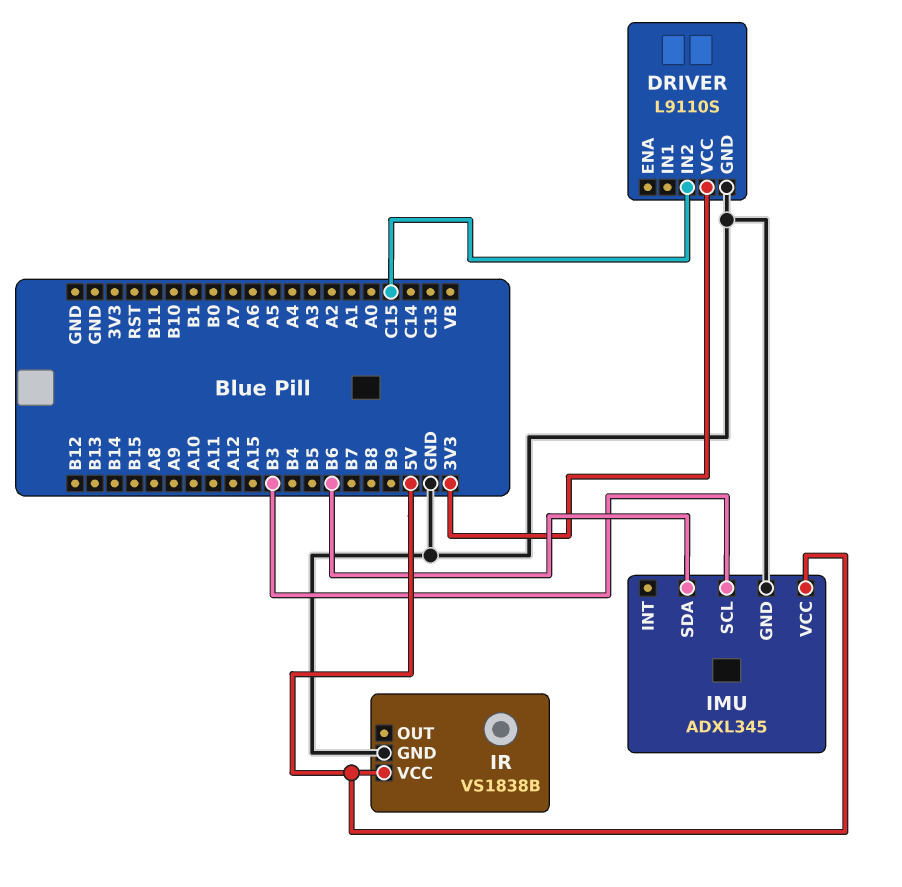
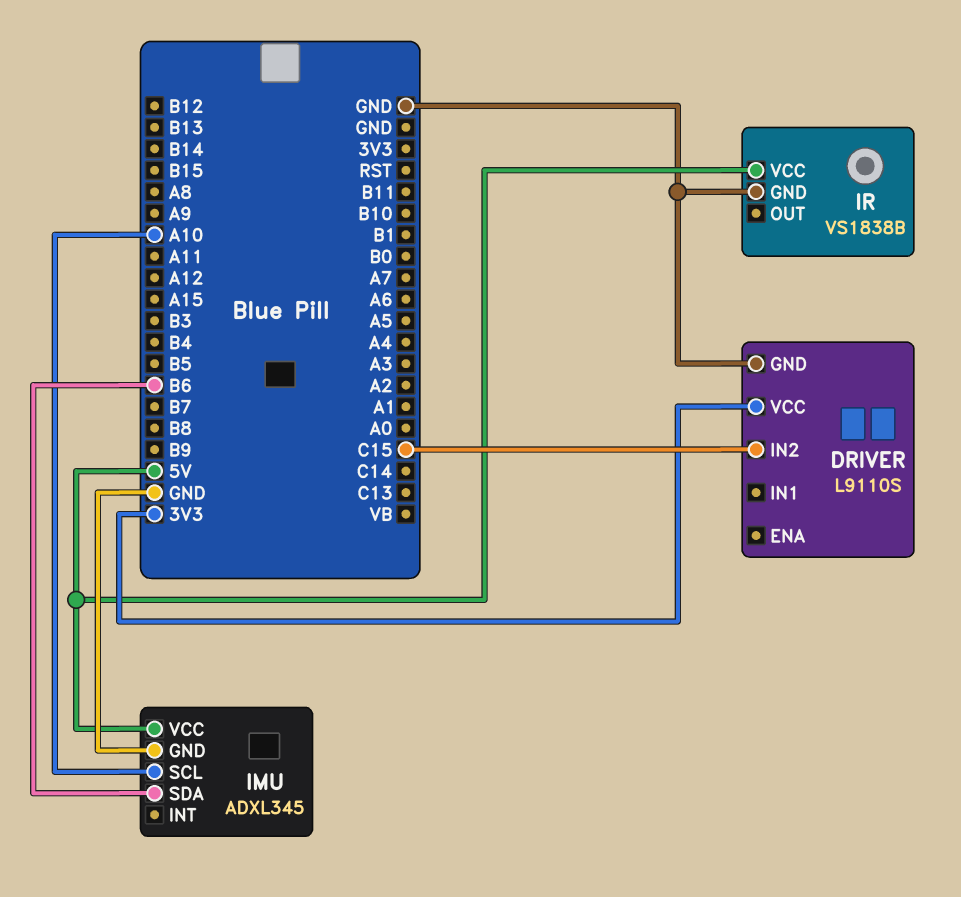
IMU pin SCL: B3 -> A10

